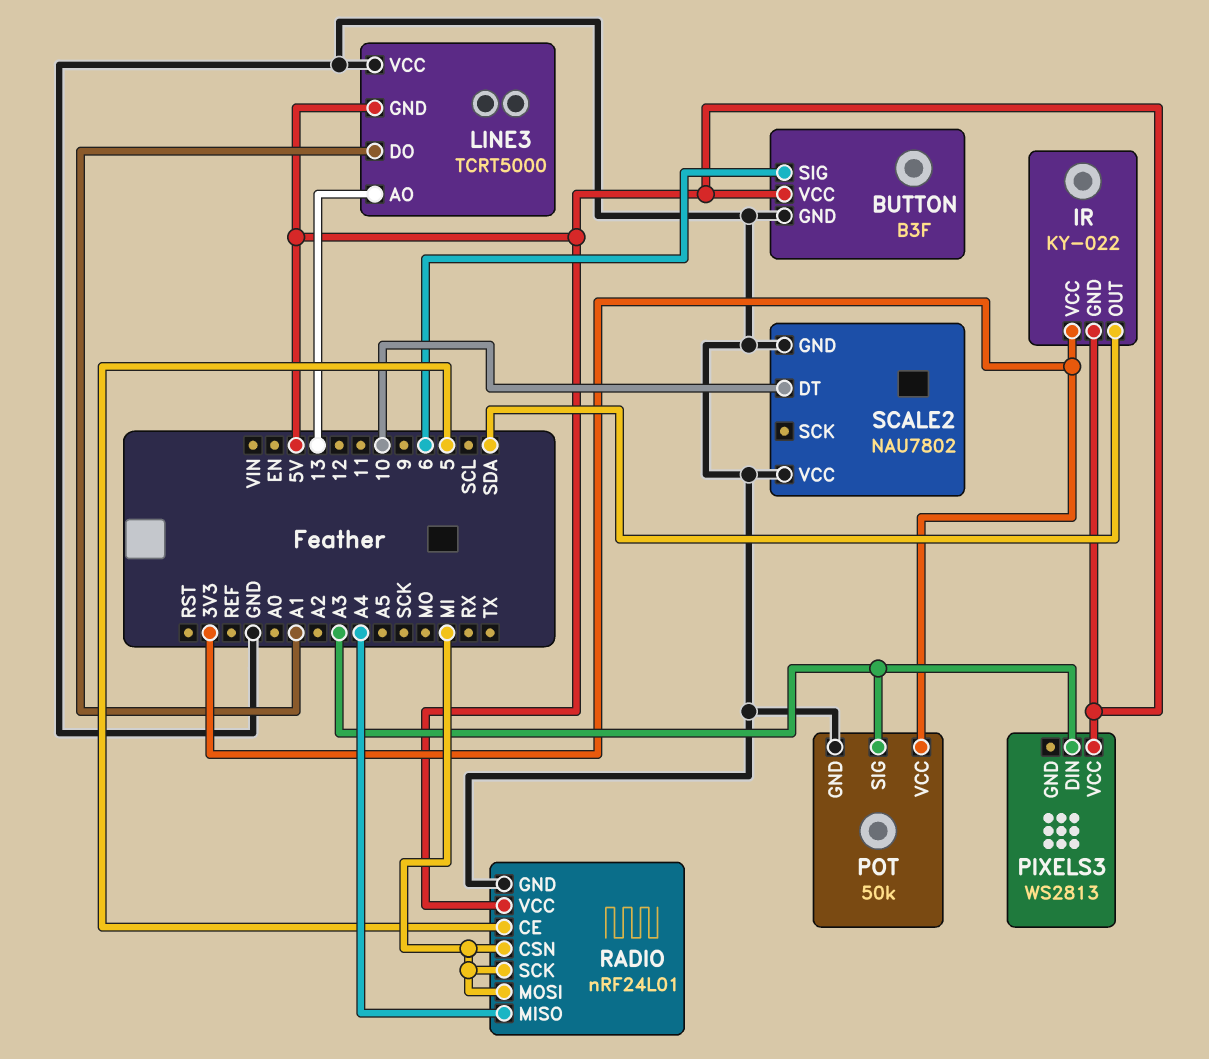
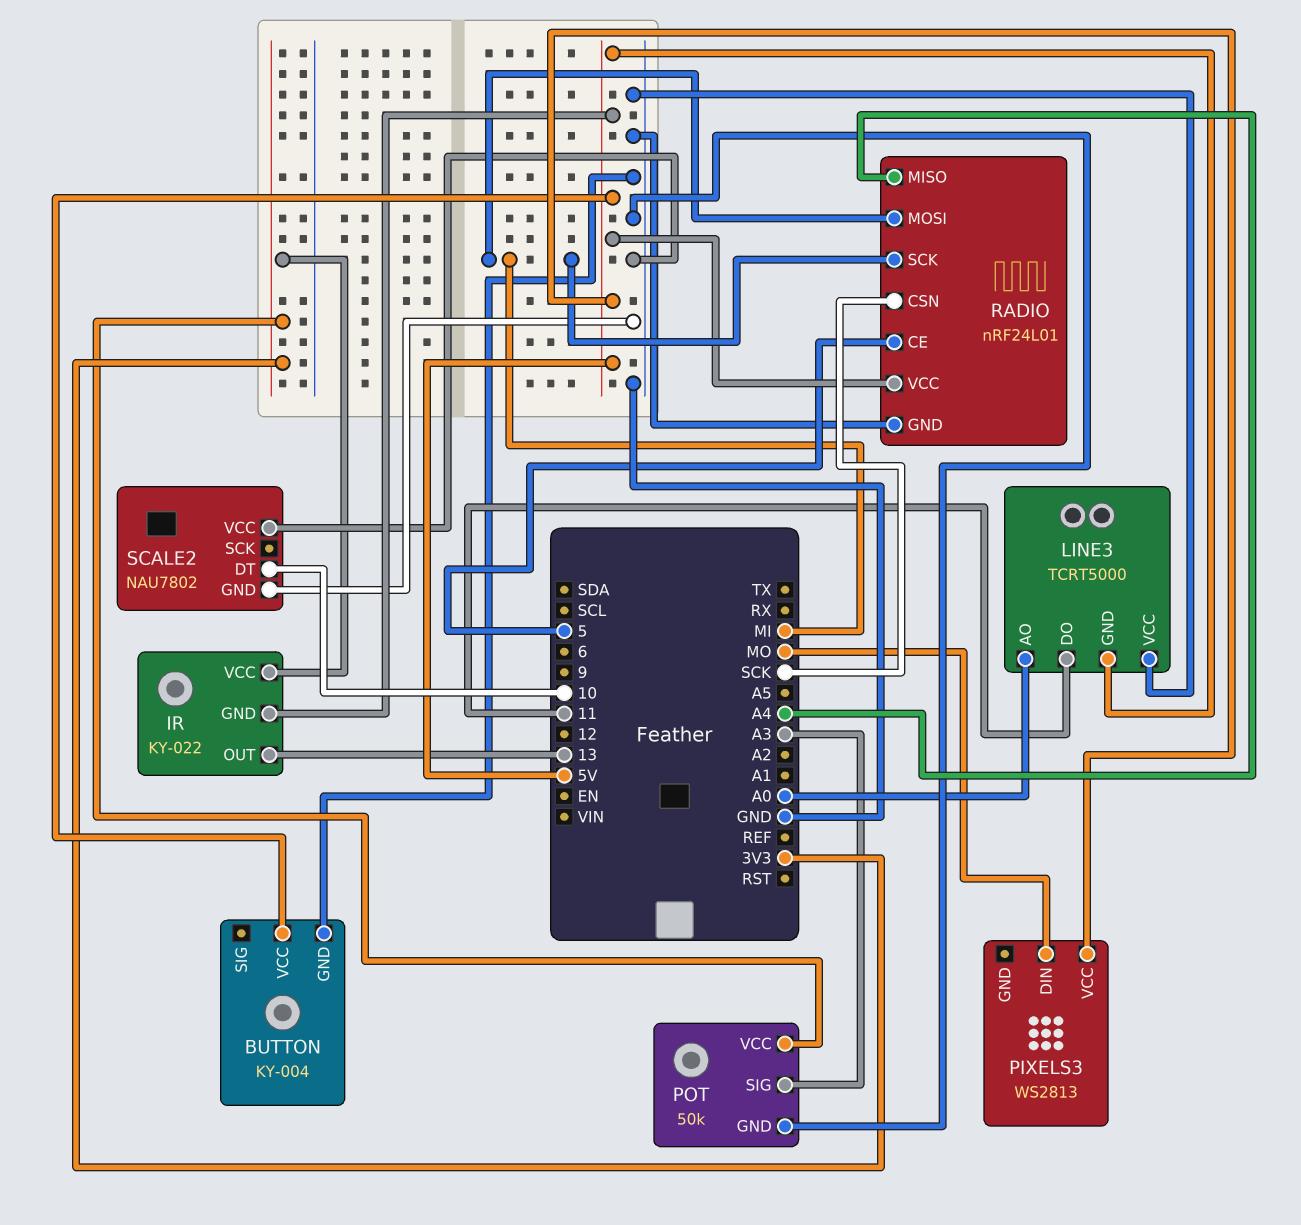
BUTTON: B3F -> KY-004
BUTTON pin SIG: 6 -> none
IR pin OUT: SDA -> 13
LINE3 pin AO: 13 -> A0
LINE3 pin DO: A1 -> 11
PIXELS3 pin DIN: A3 -> MO
RADIO pin CSN: MI -> SCK

